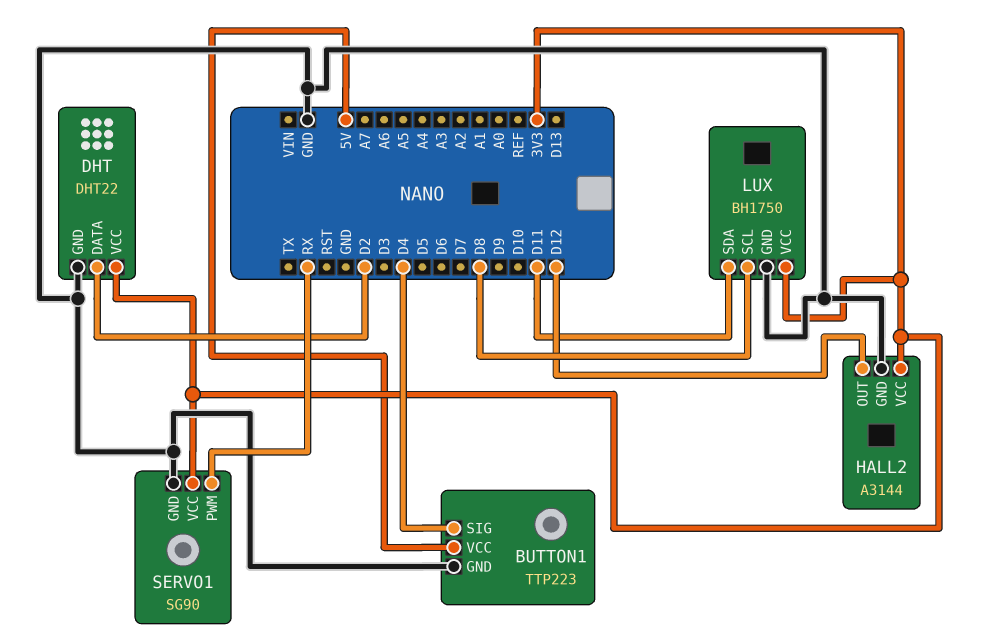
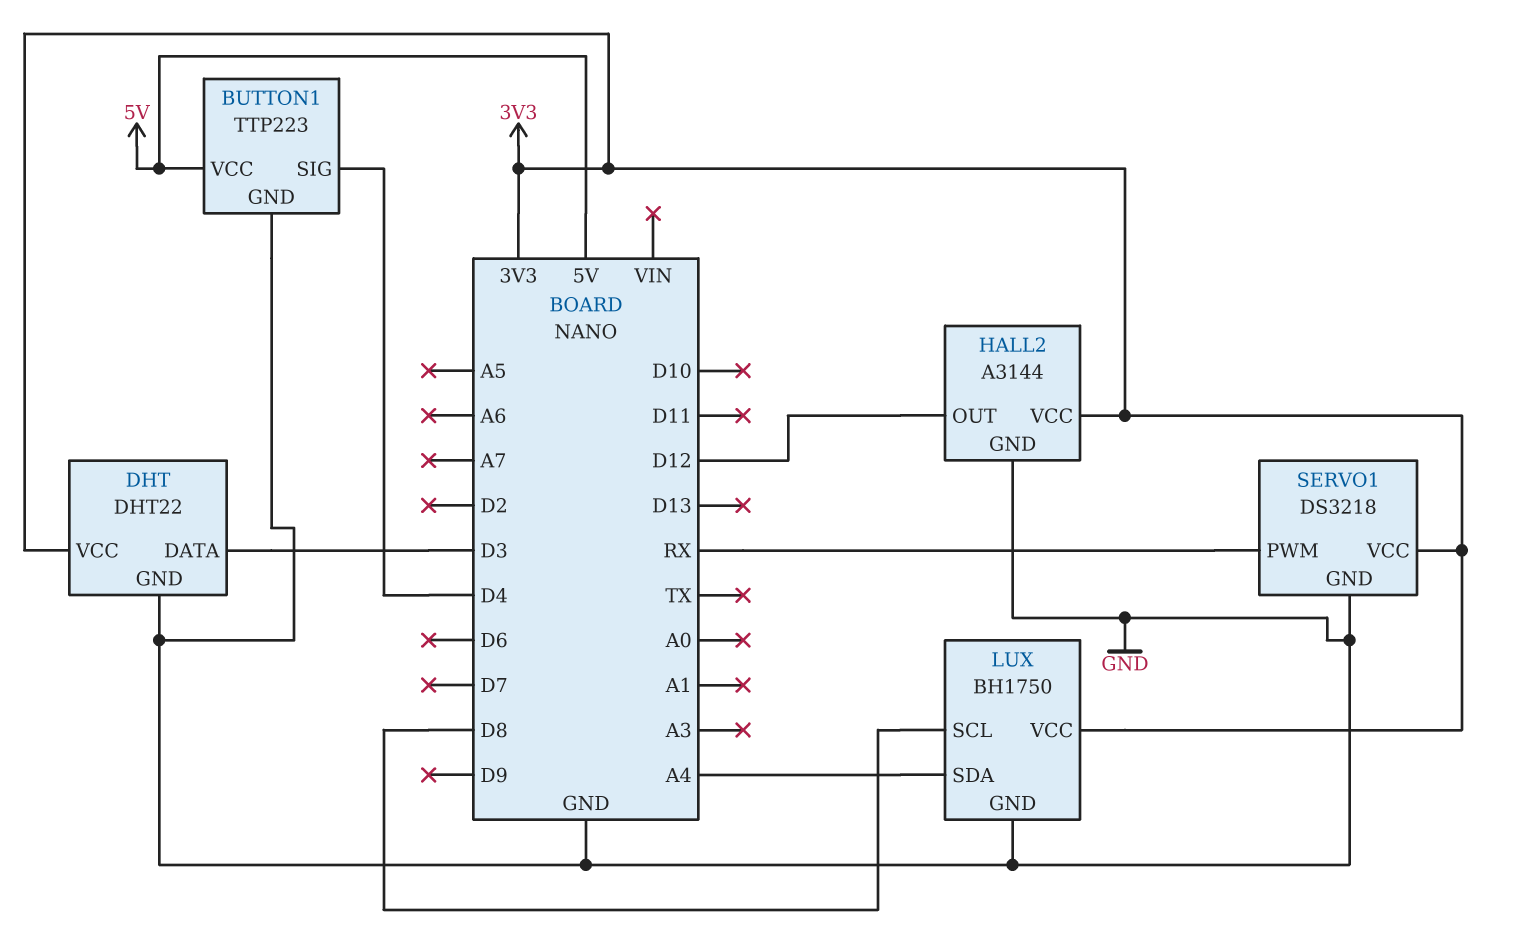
DHT pin DATA: D2 -> D3
LUX pin SDA: D11 -> A4
SERVO1: SG90 -> DS3218

